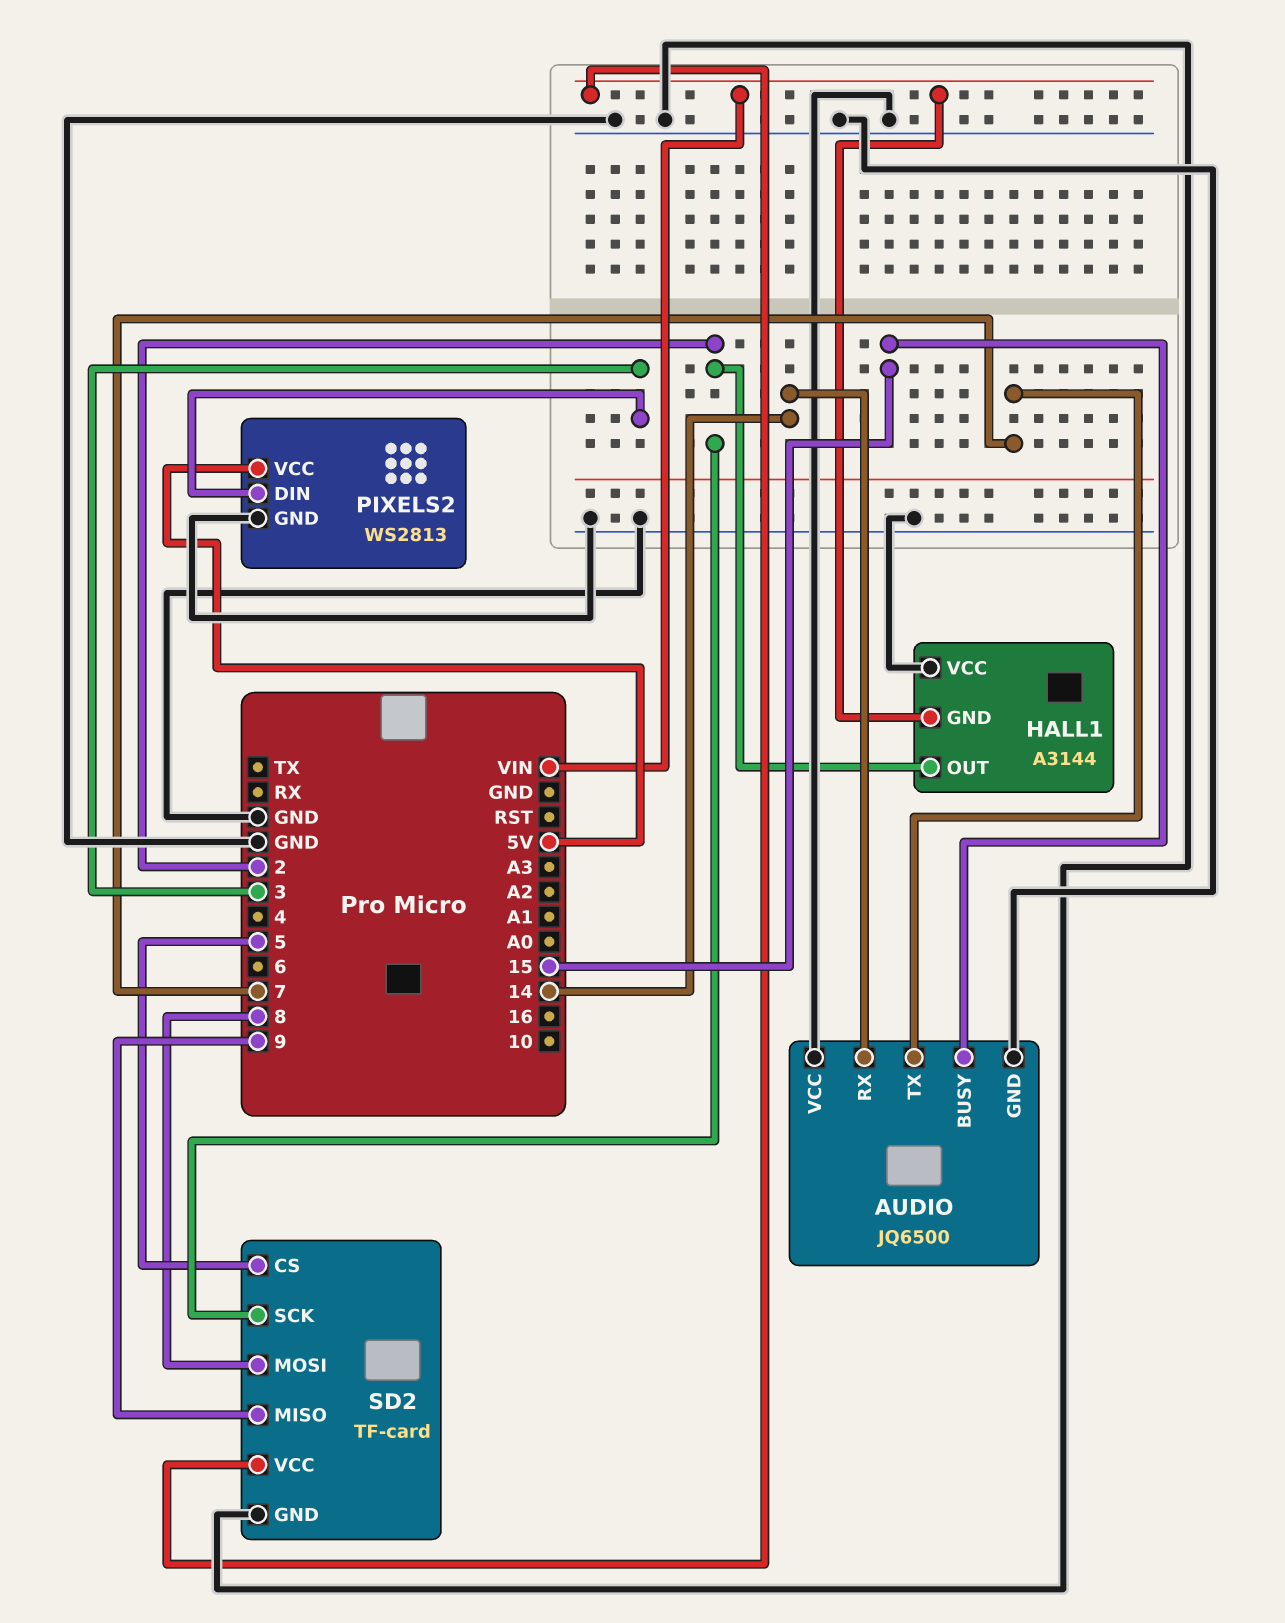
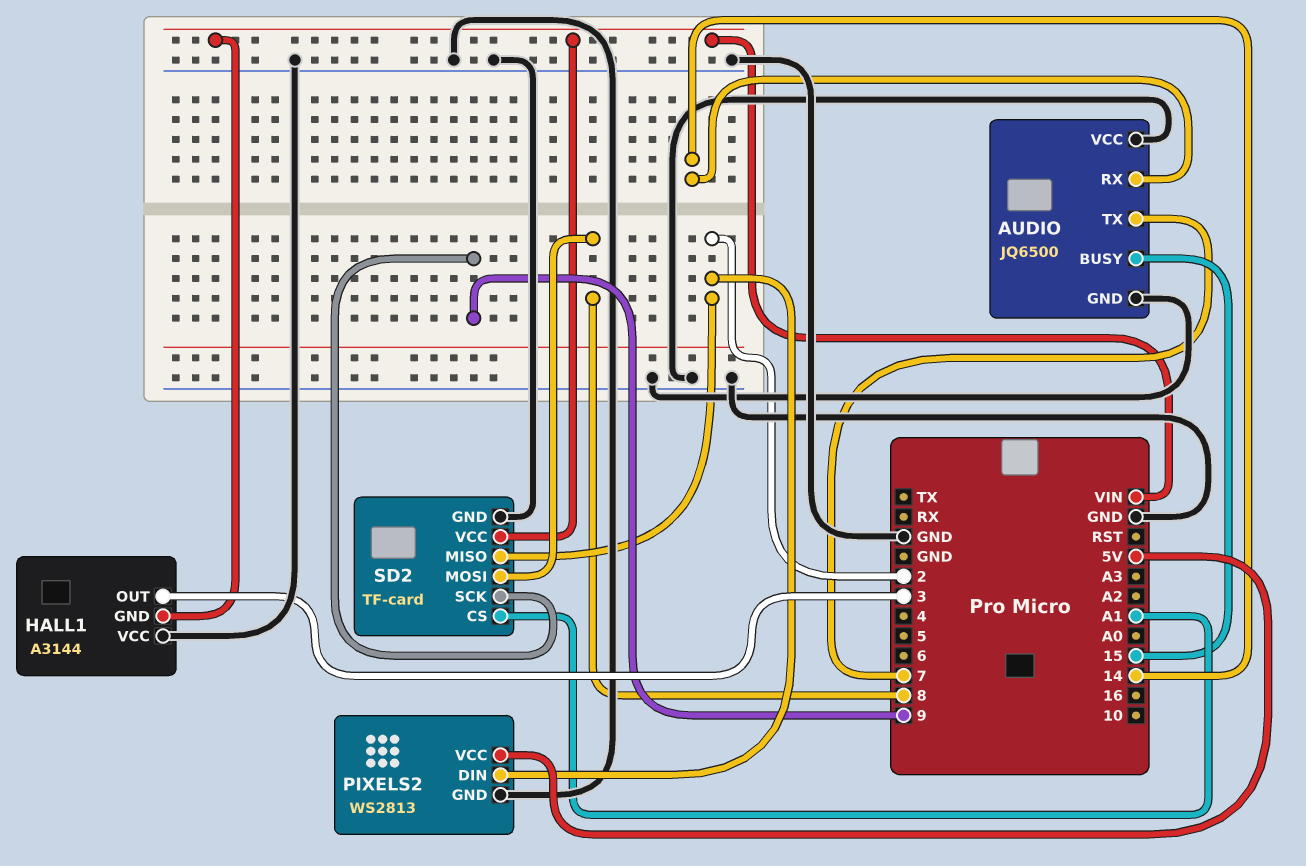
HALL1 pin OUT: 2 -> 3
PIXELS2 pin DIN: 3 -> 2
SD2 pin CS: 5 -> A1
SD2 pin MISO: 9 -> 2
SD2 pin SCK: 2 -> 9

